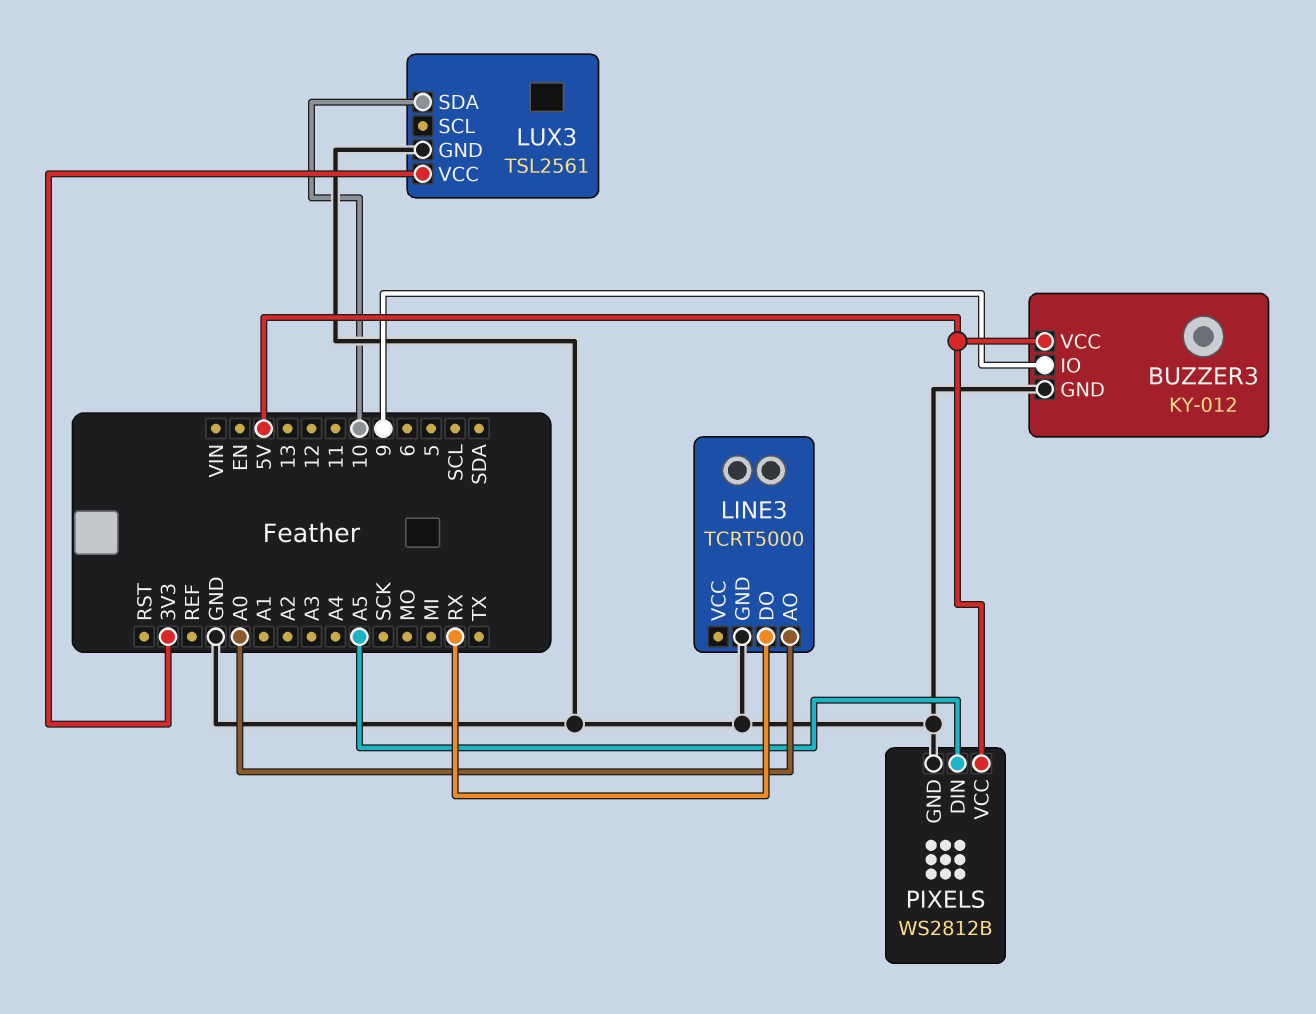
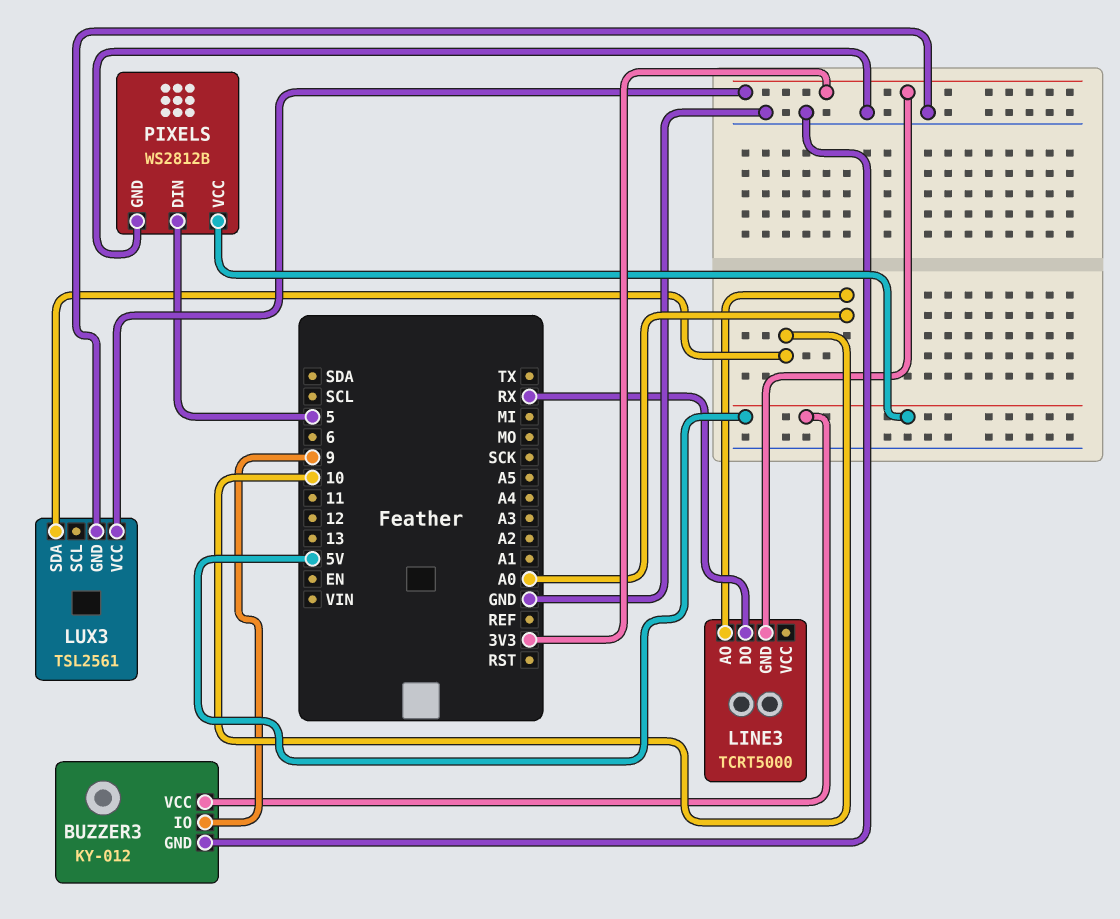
LINE3 pin GND: GND -> 3V3
PIXELS pin DIN: A5 -> 5

